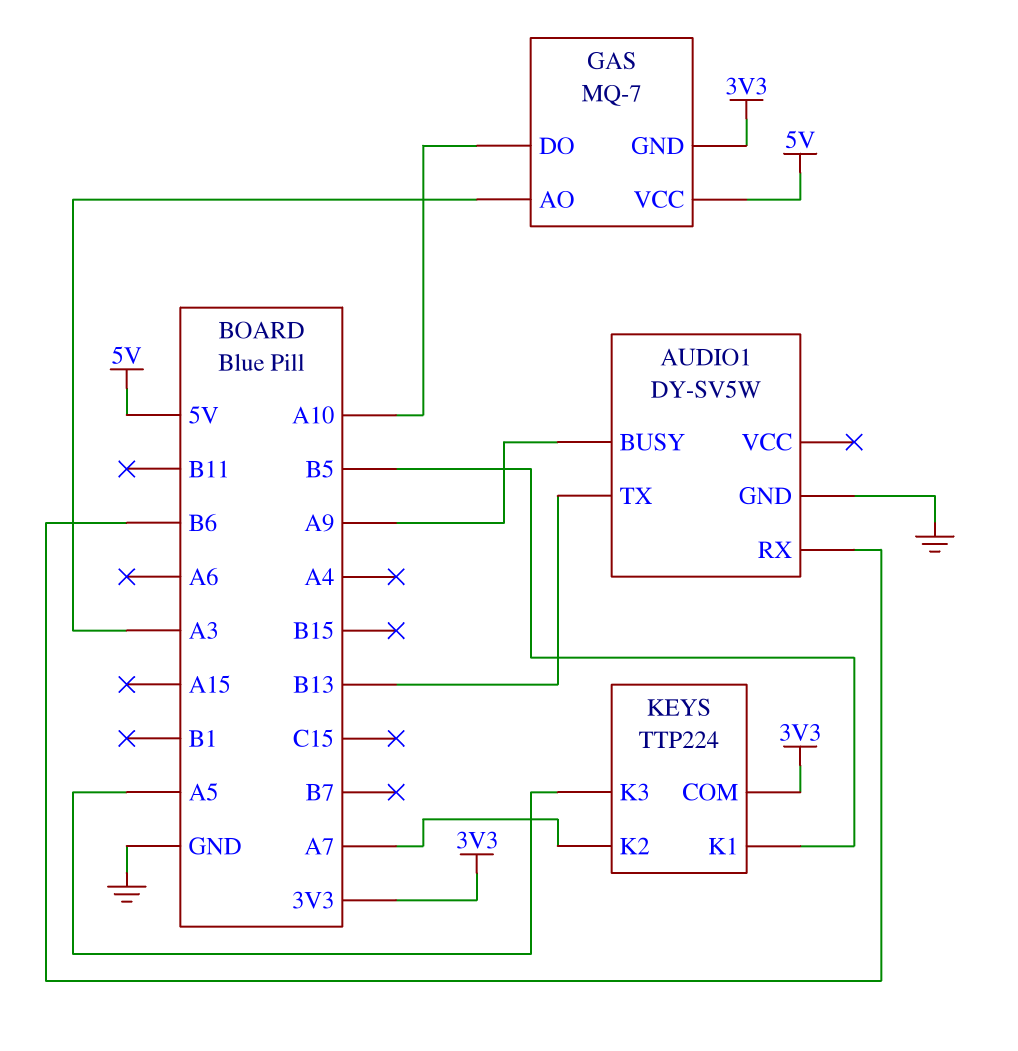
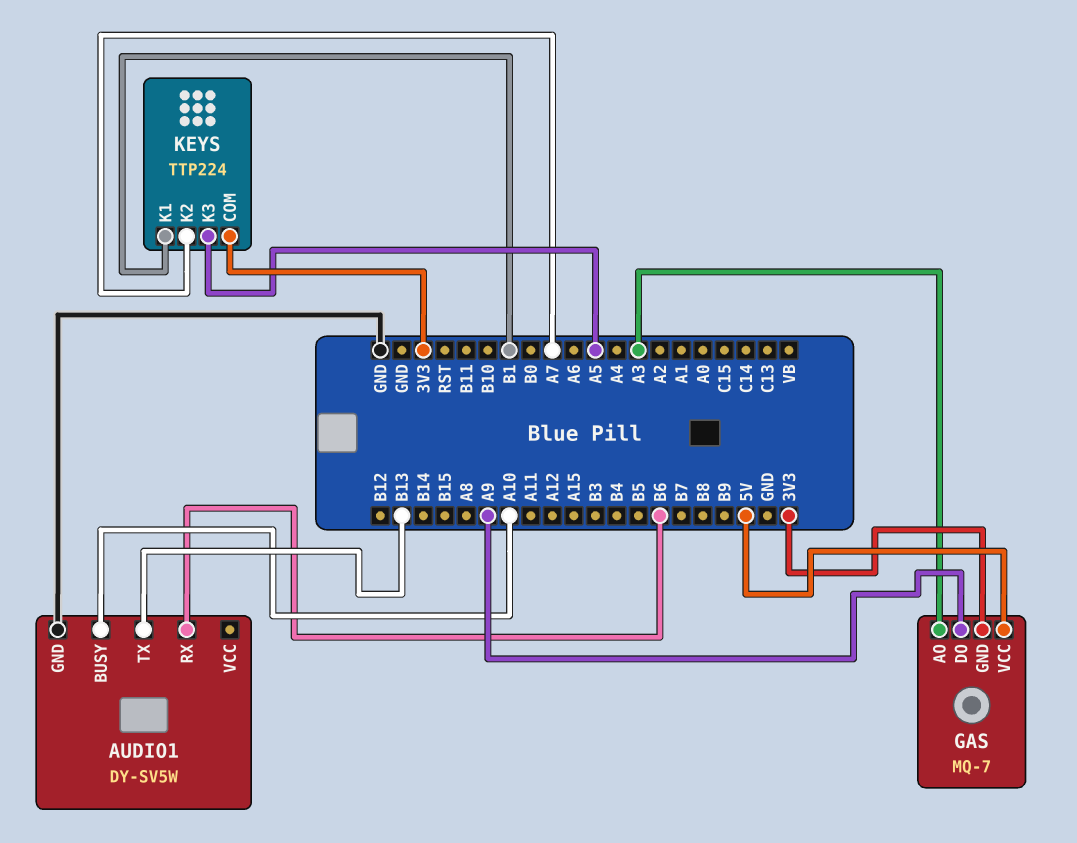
AUDIO1 pin BUSY: A9 -> A10
GAS pin DO: A10 -> A9
KEYS pin K1: B5 -> B1

